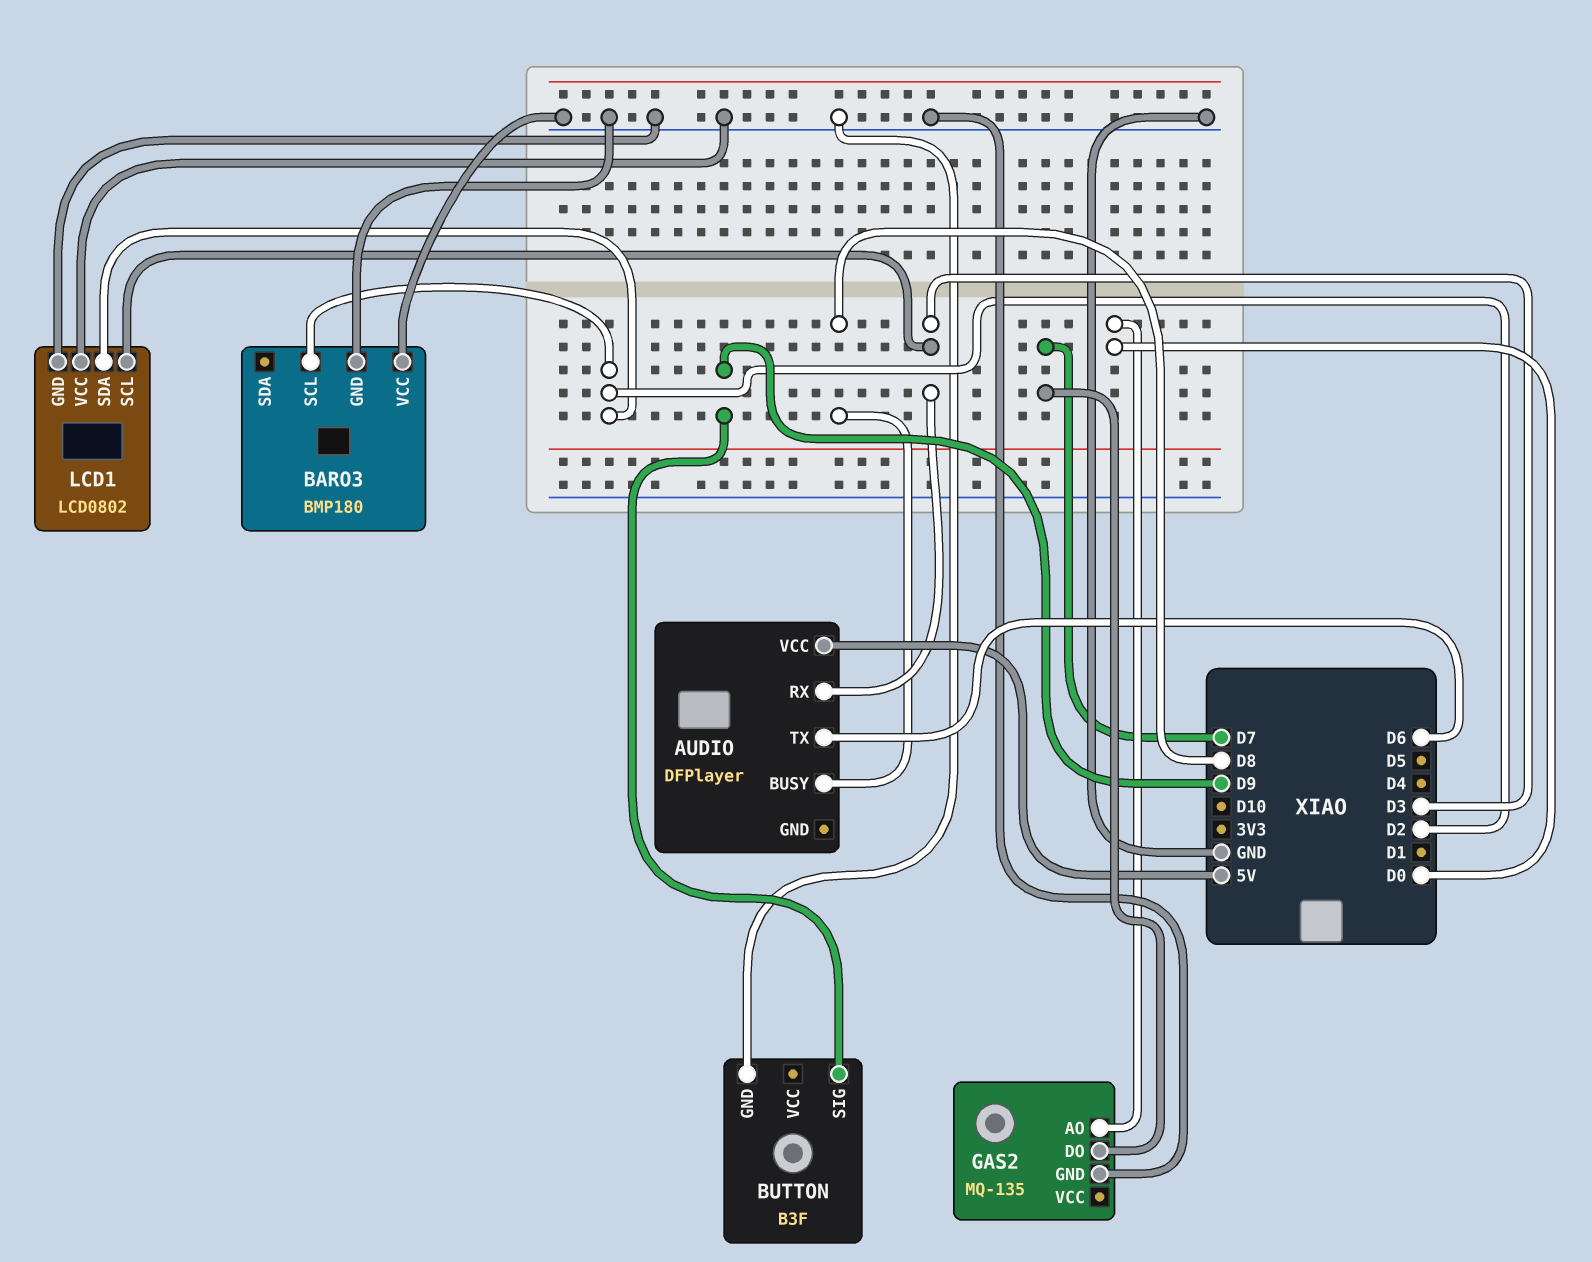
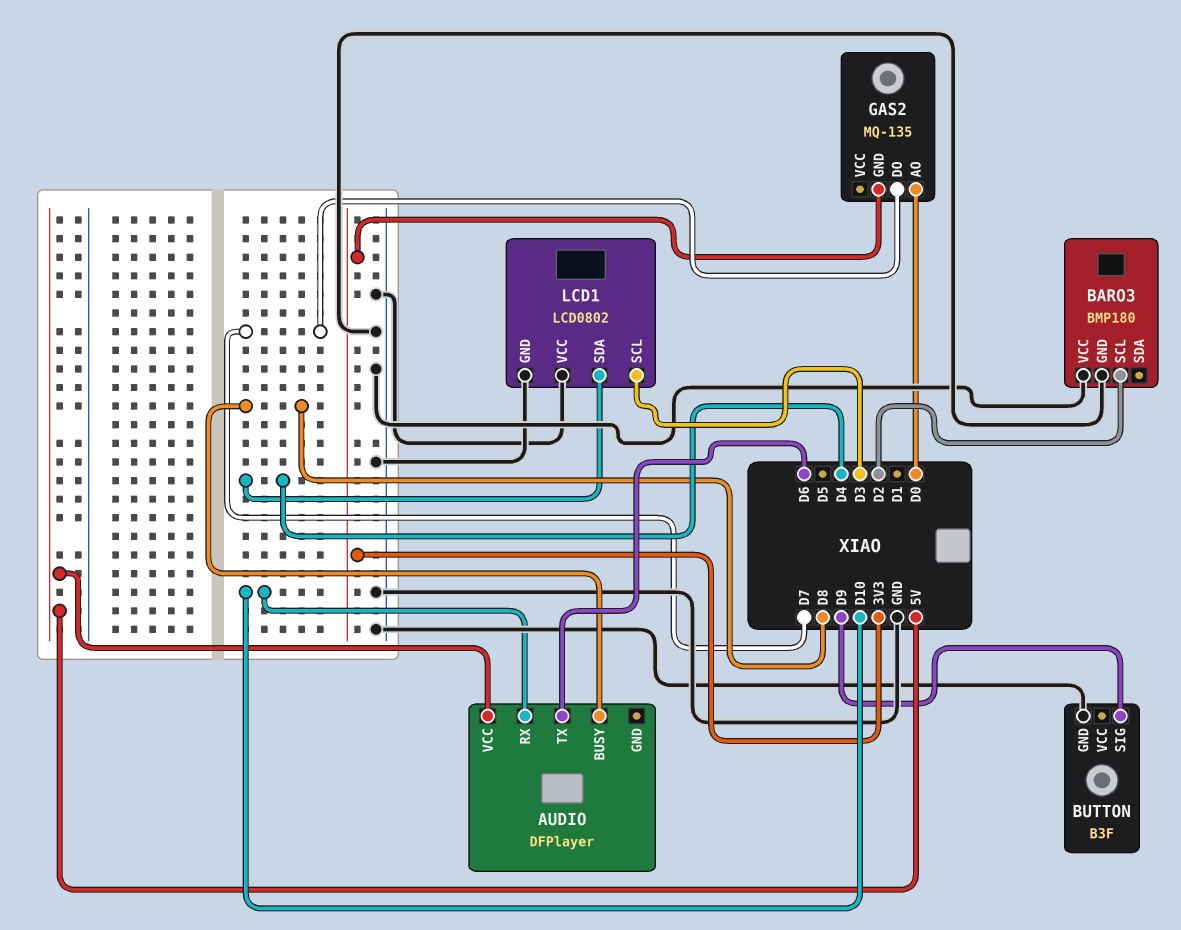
AUDIO pin RX: D3 -> D10
GAS2 pin GND: GND -> 3V3
LCD1 pin SDA: D2 -> D4

